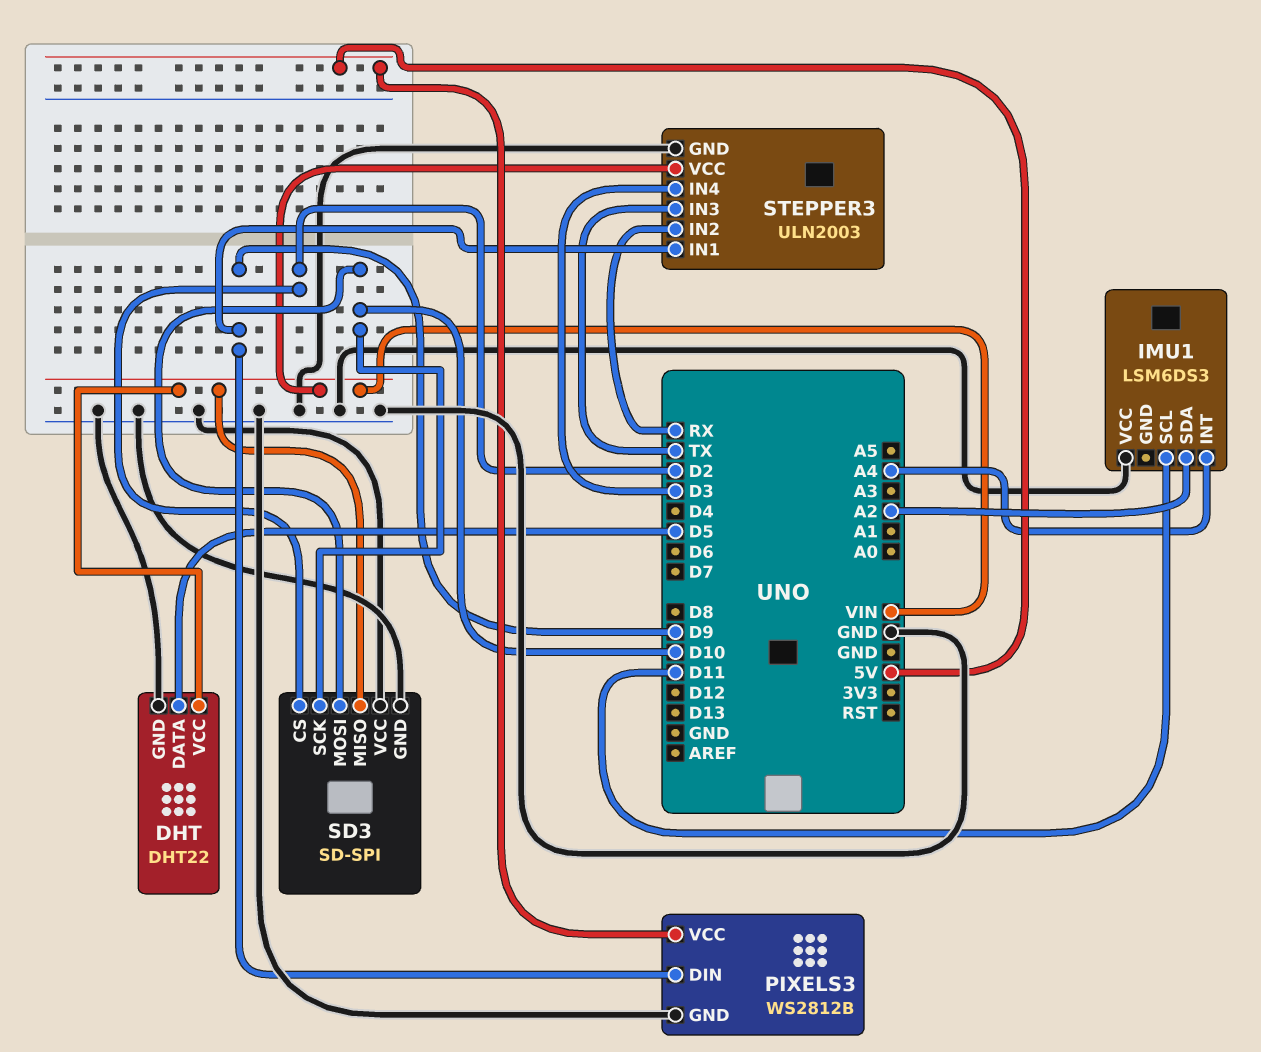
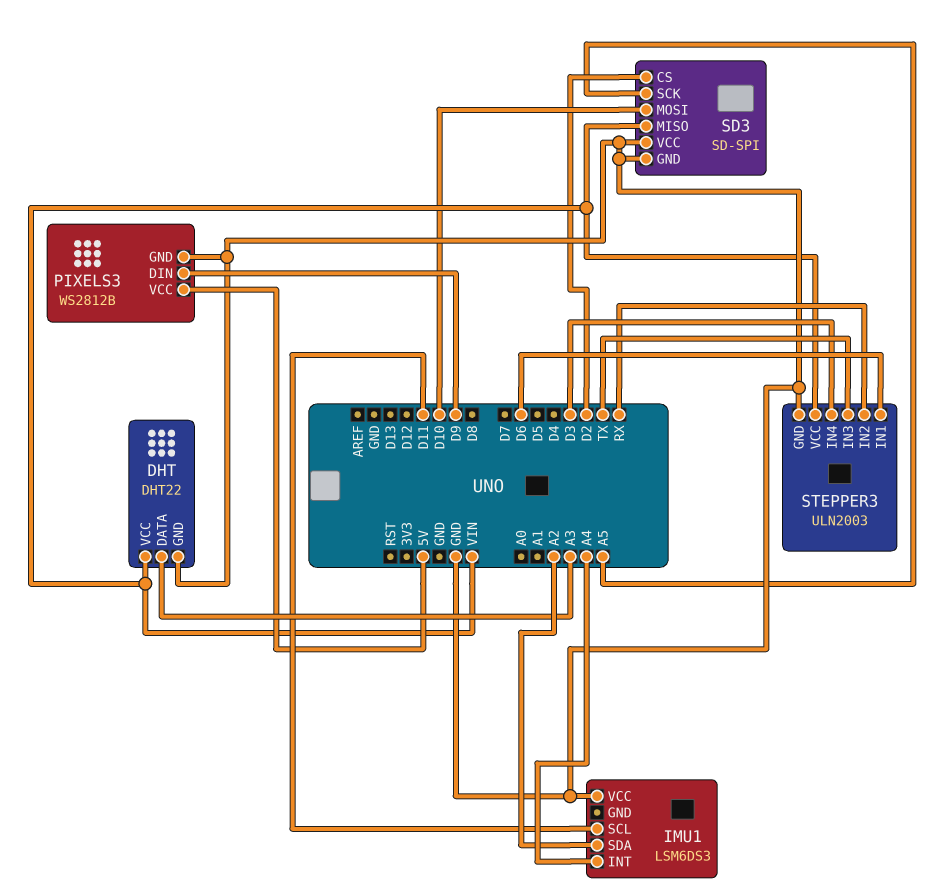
DHT pin DATA: D5 -> A3
SD3 pin SCK: D10 -> A5
STEPPER3 pin IN1: D9 -> D6

